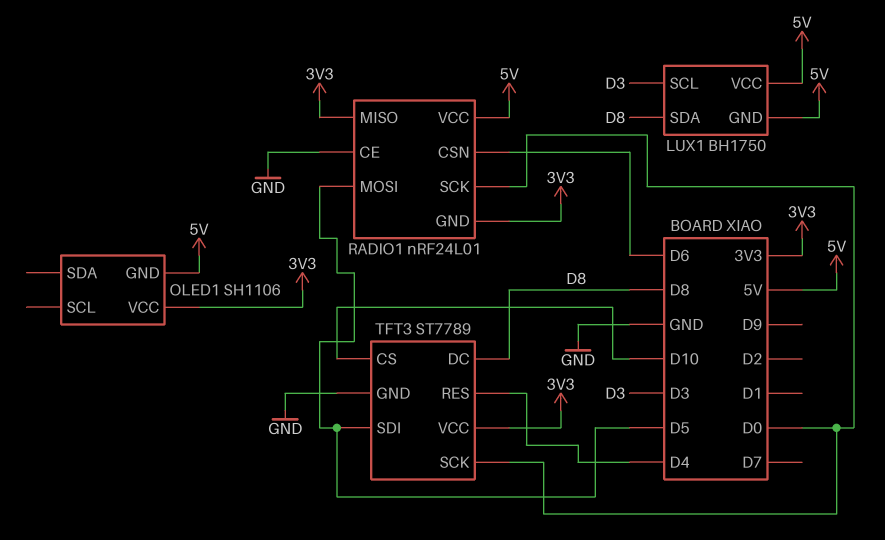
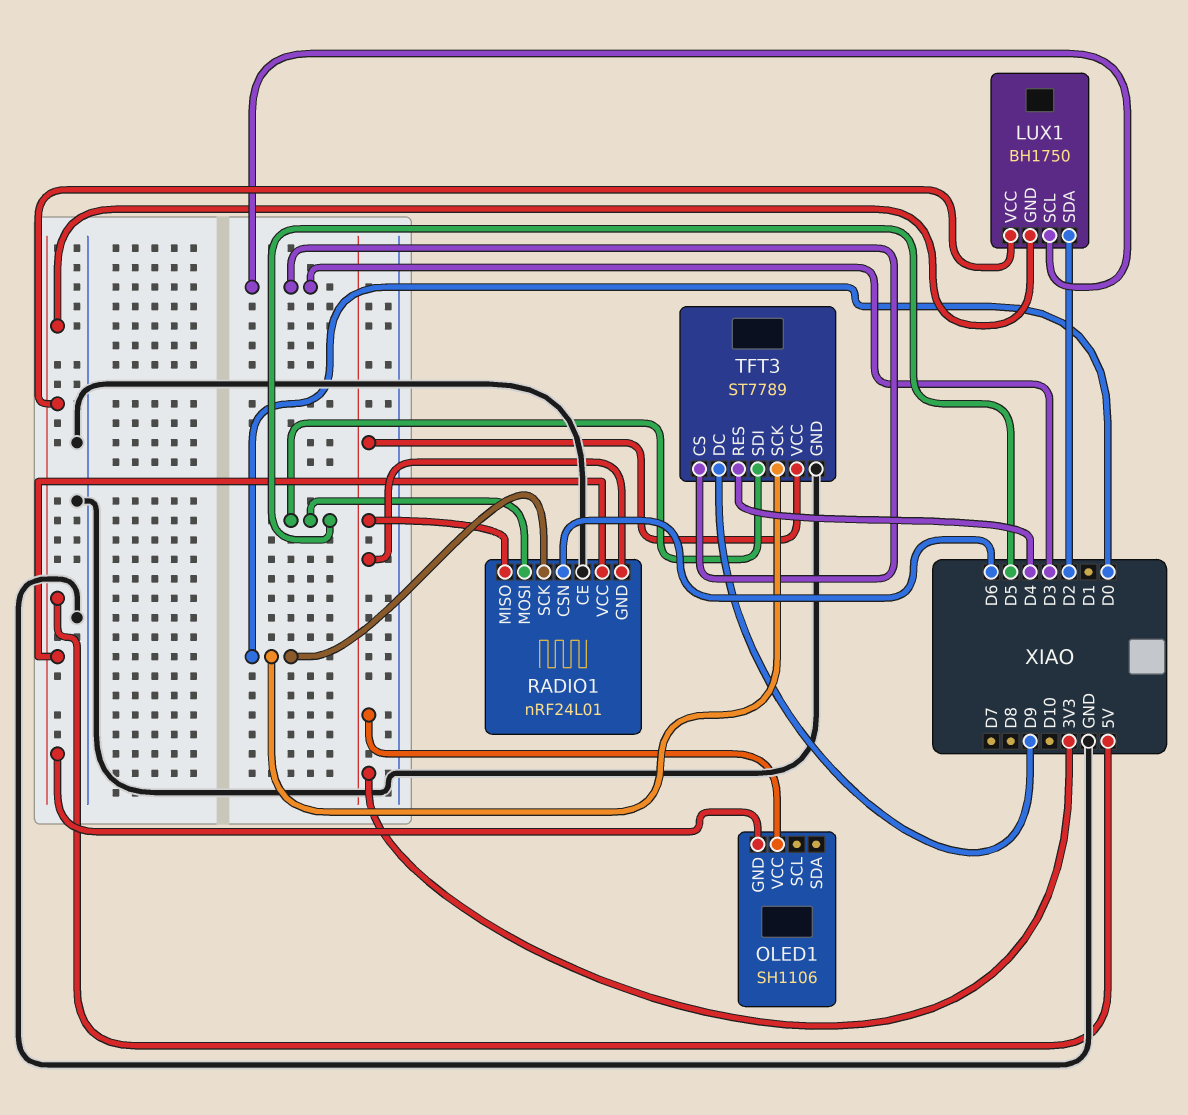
LUX1 pin SDA: D8 -> D2
TFT3 pin CS: D10 -> D3
TFT3 pin DC: D8 -> D9

